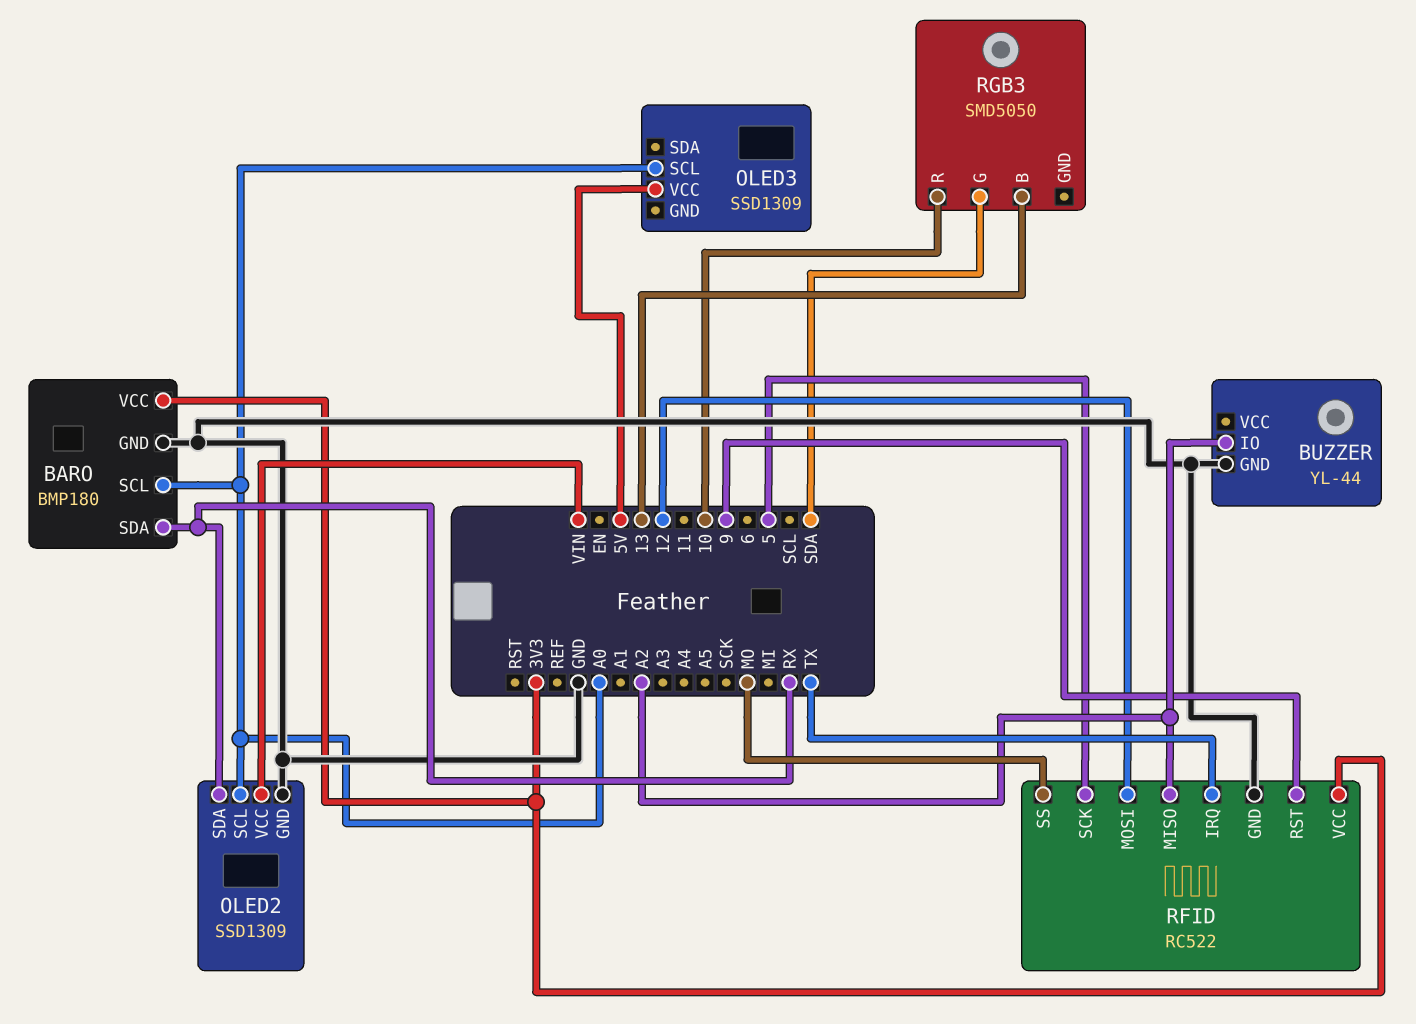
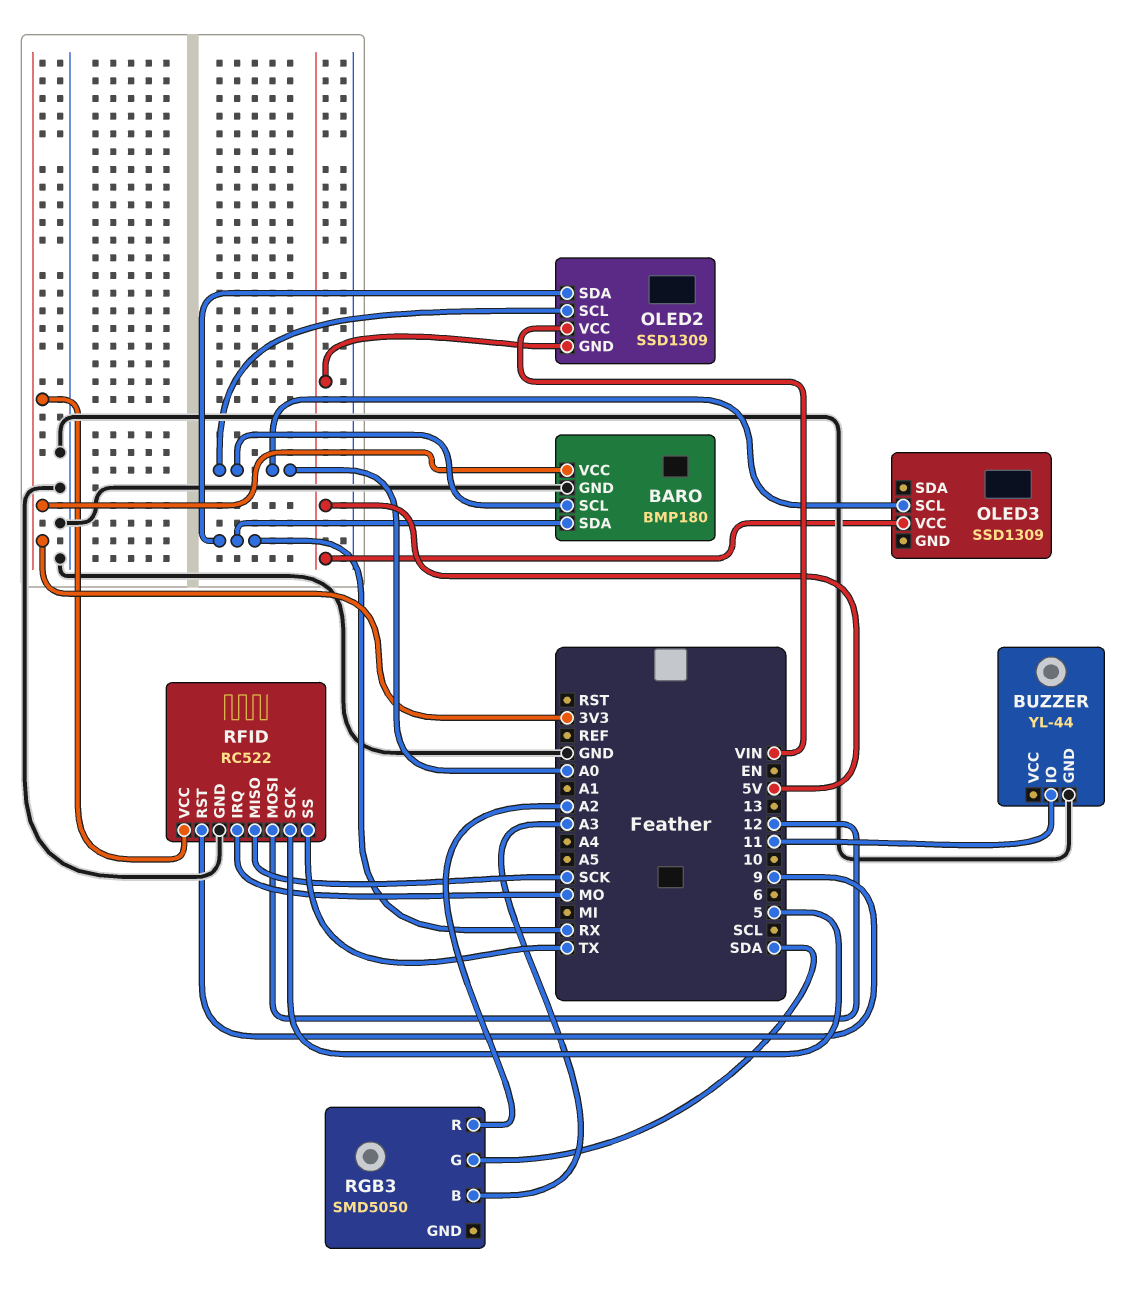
BUZZER pin IO: A2 -> 11
OLED2 pin GND: GND -> 5V
RFID pin IRQ: TX -> MO
RFID pin MISO: A2 -> SCK
RFID pin SS: MO -> TX
RGB3 pin B: 13 -> A3
RGB3 pin R: 10 -> A2

